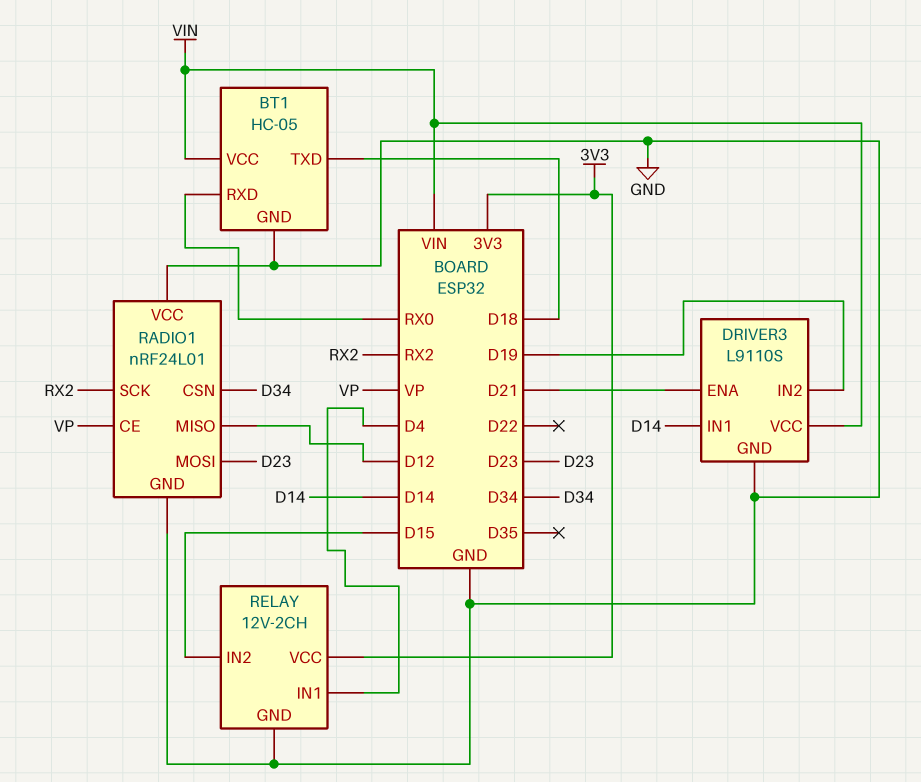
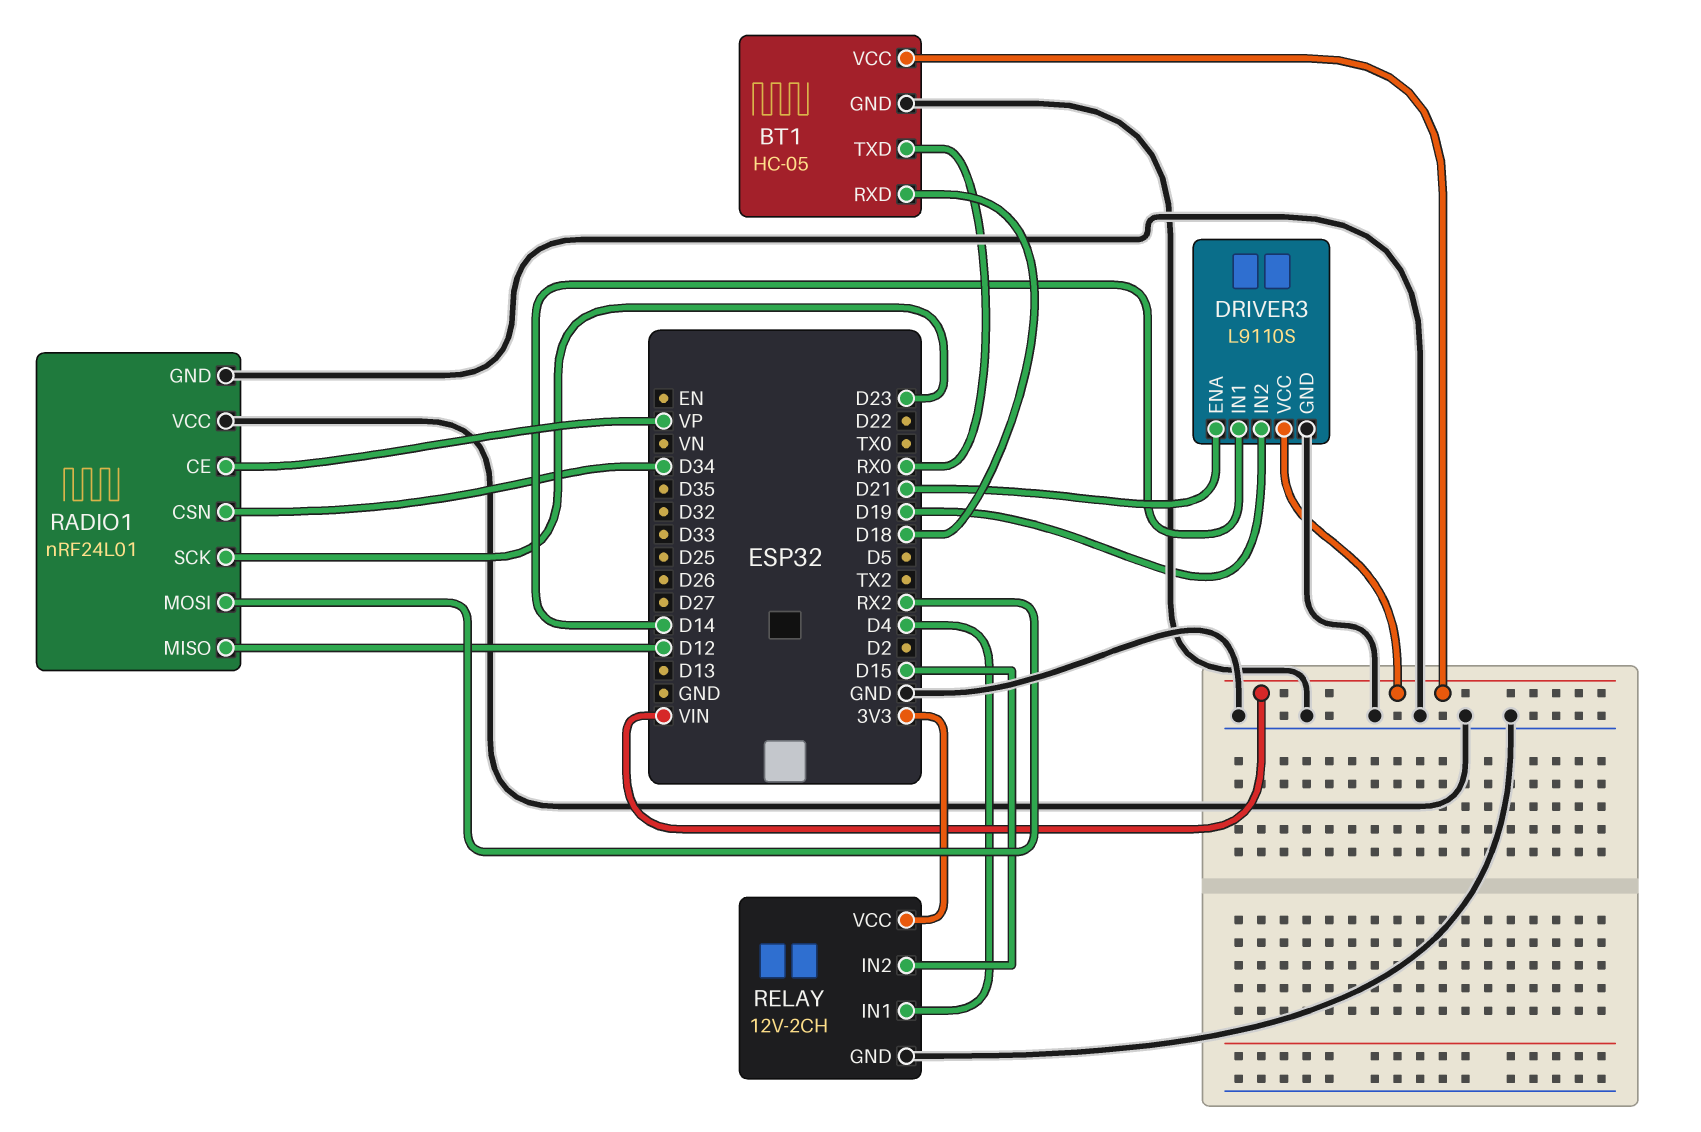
BT1 pin RXD: RX0 -> D18
BT1 pin TXD: D18 -> RX0
RADIO1 pin MOSI: D23 -> RX2
RADIO1 pin SCK: RX2 -> D23

